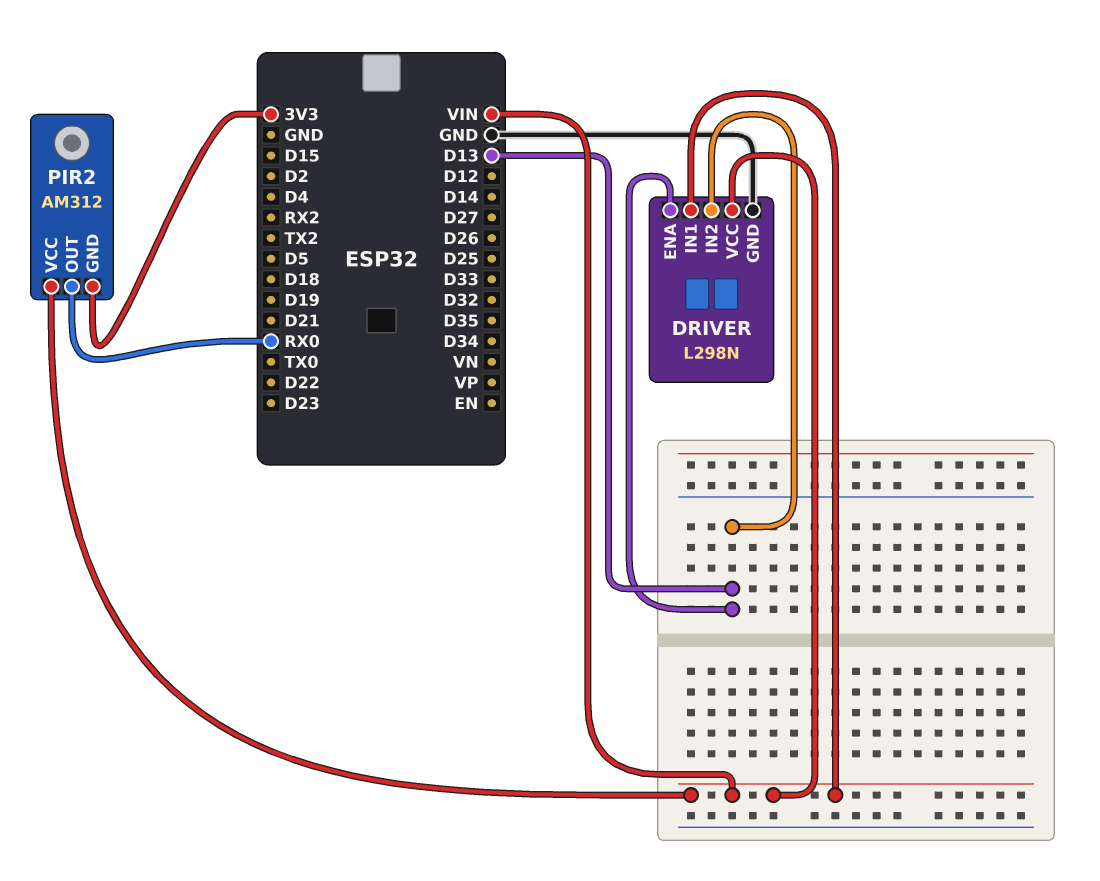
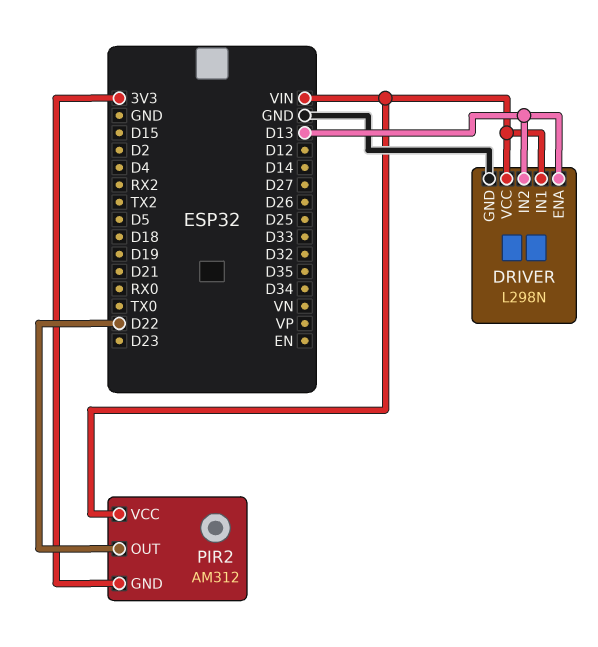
PIR2 pin OUT: RX0 -> D22

